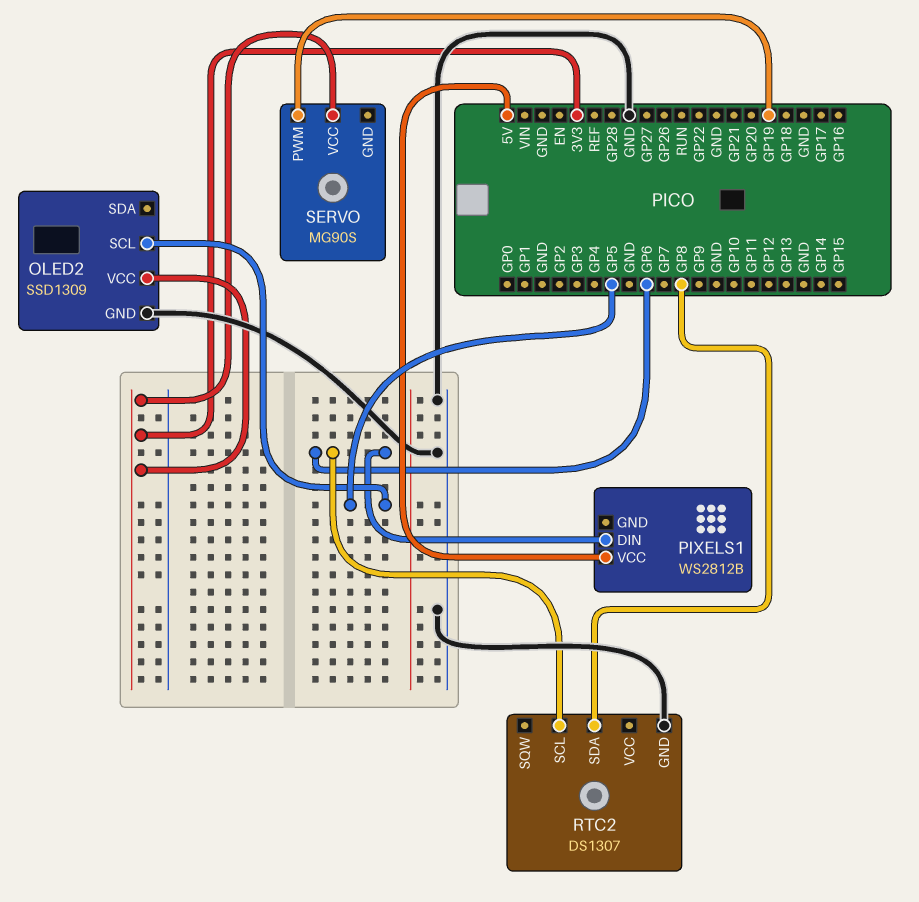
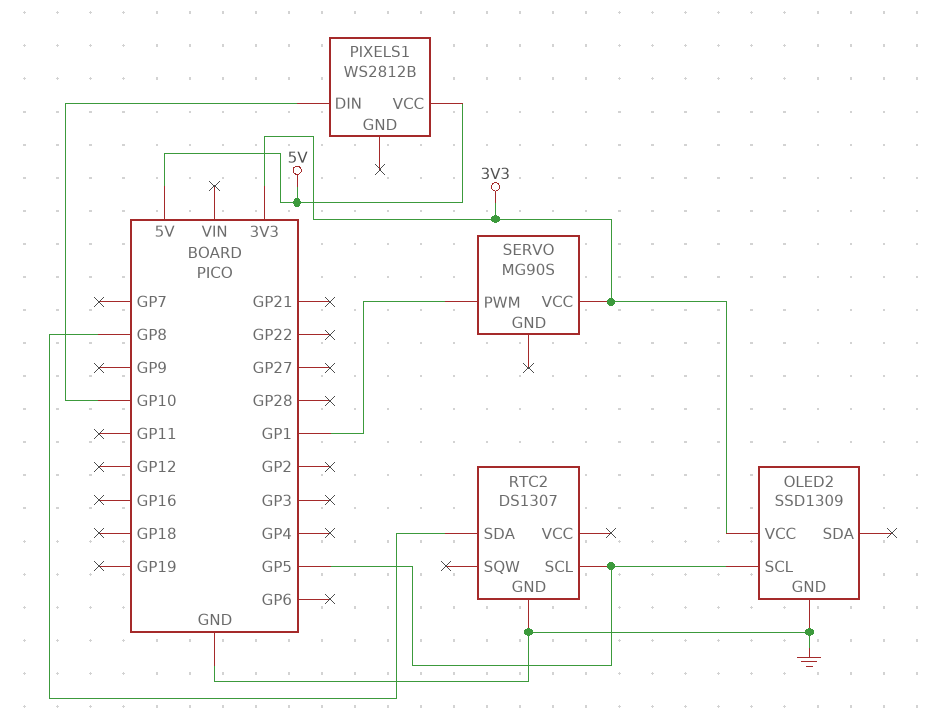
PIXELS1 pin DIN: GP6 -> GP10
RTC2 pin SCL: GP6 -> GP5
SERVO pin PWM: GP19 -> GP1

